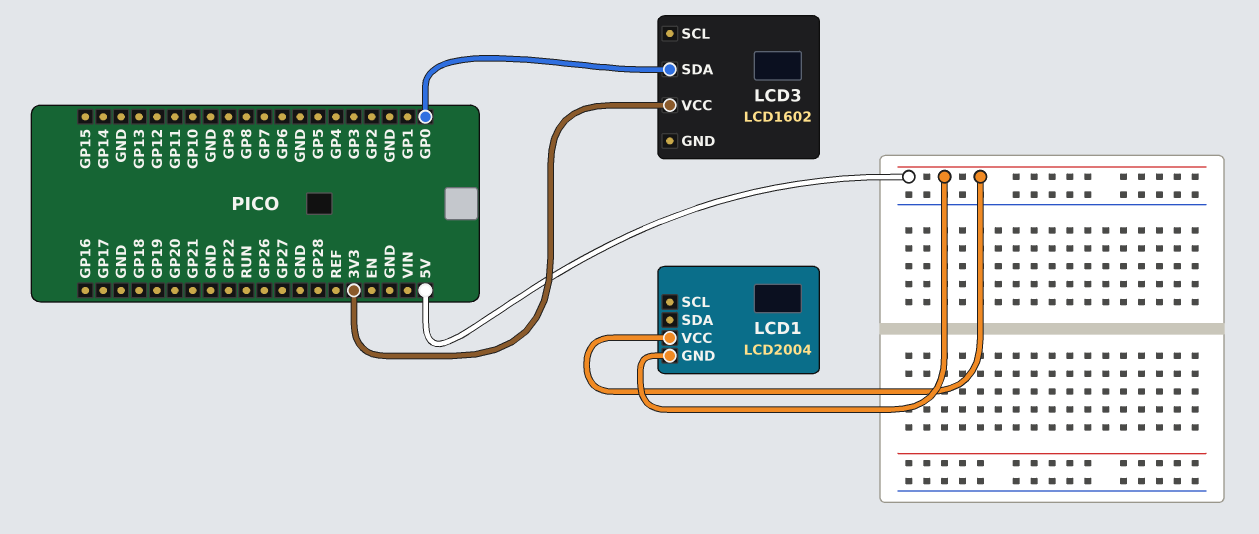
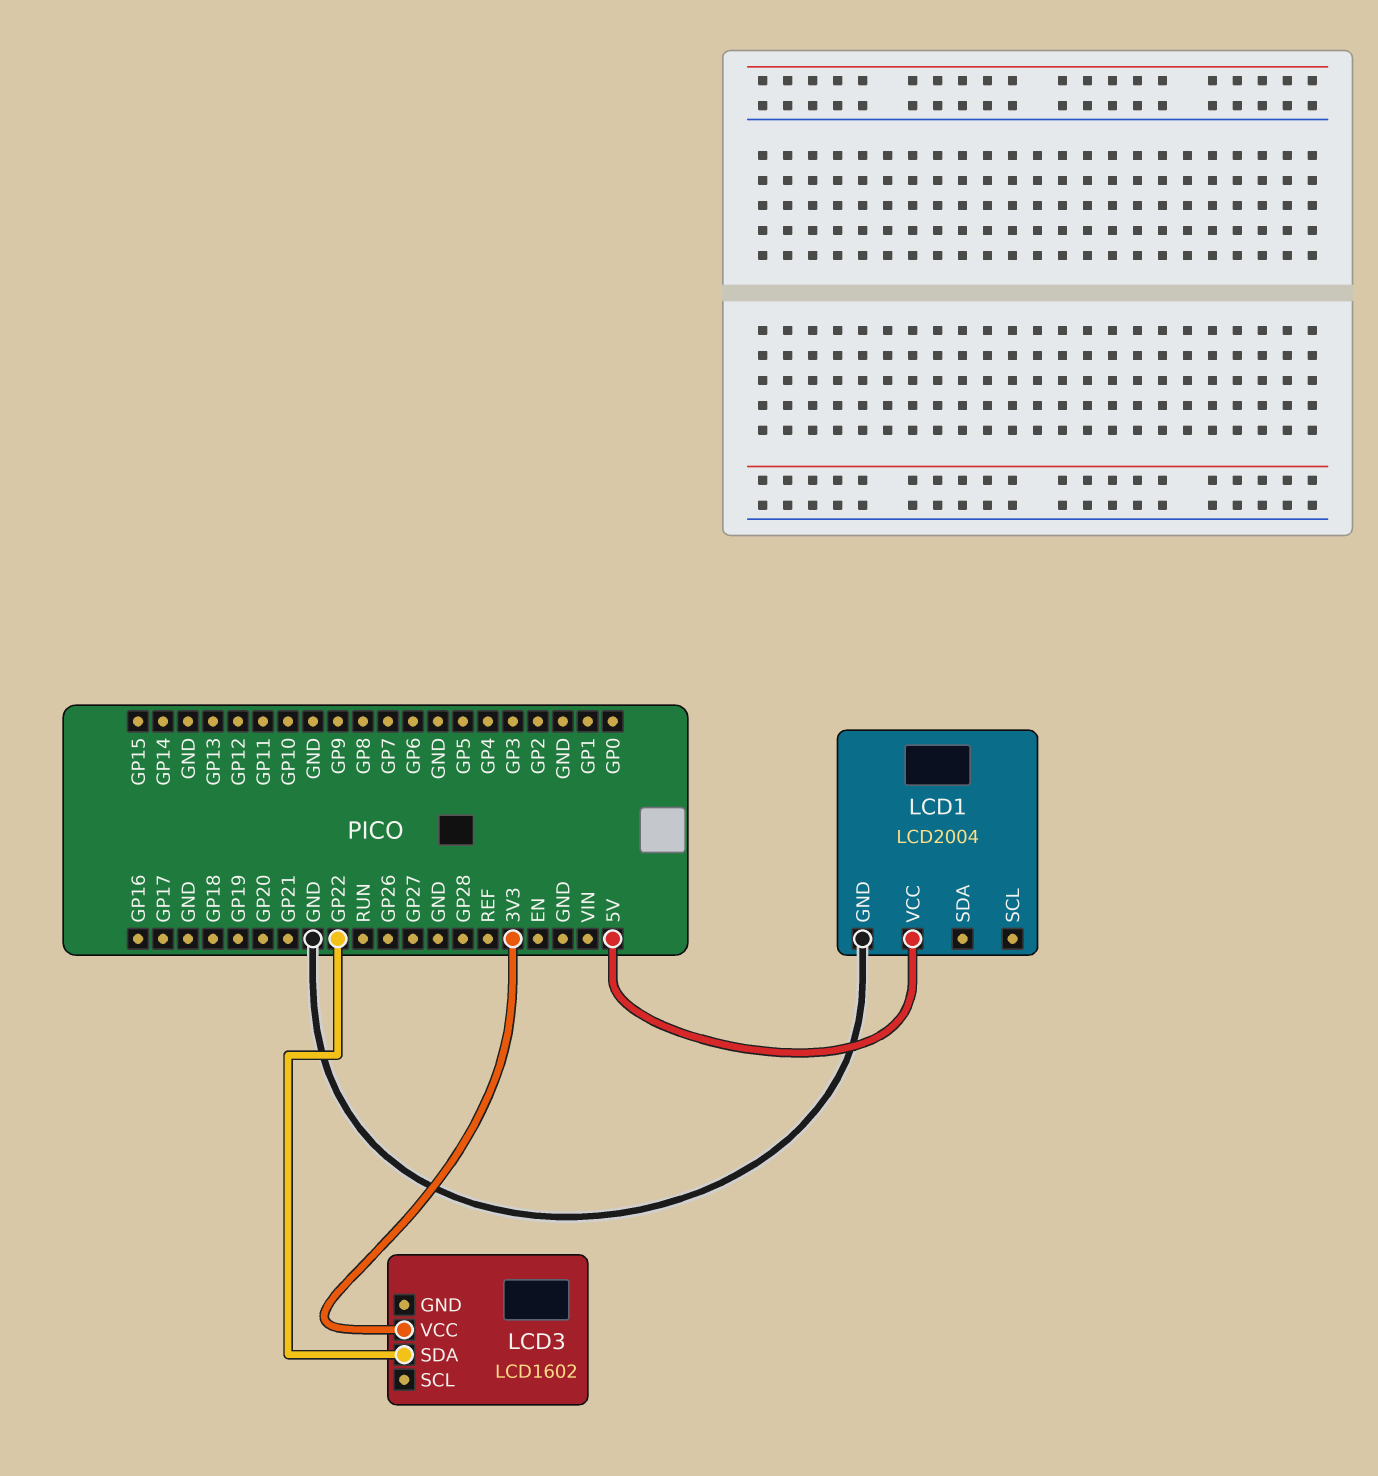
LCD1 pin GND: 5V -> GND
LCD3 pin SDA: GP0 -> GP22

